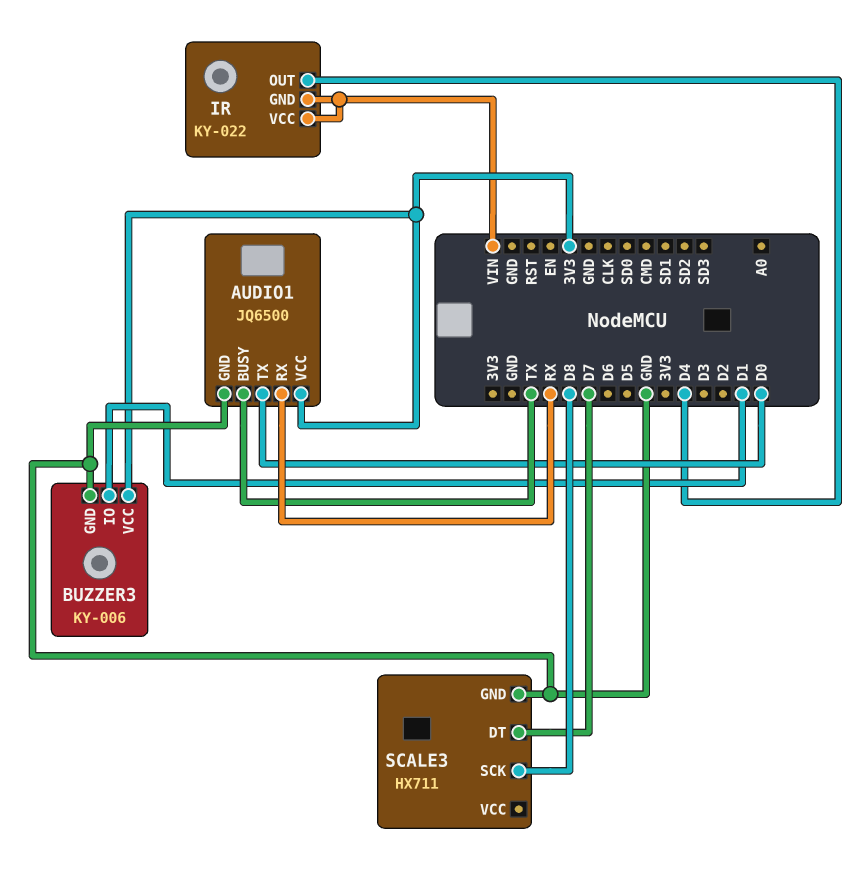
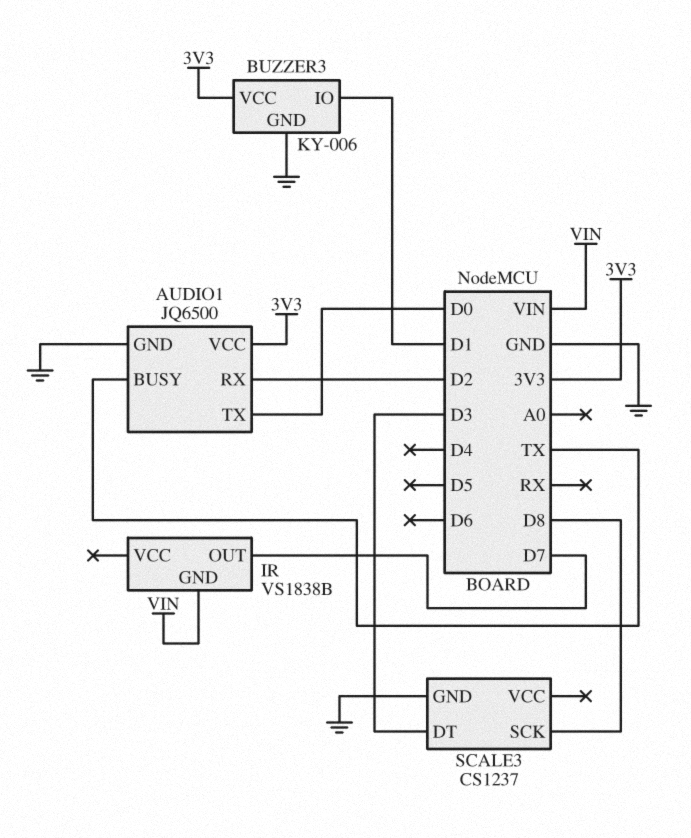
AUDIO1 pin RX: RX -> D2
IR: KY-022 -> VS1838B
IR pin OUT: D4 -> D7
IR pin VCC: VIN -> none
SCALE3: HX711 -> CS1237
SCALE3 pin DT: D7 -> D3

